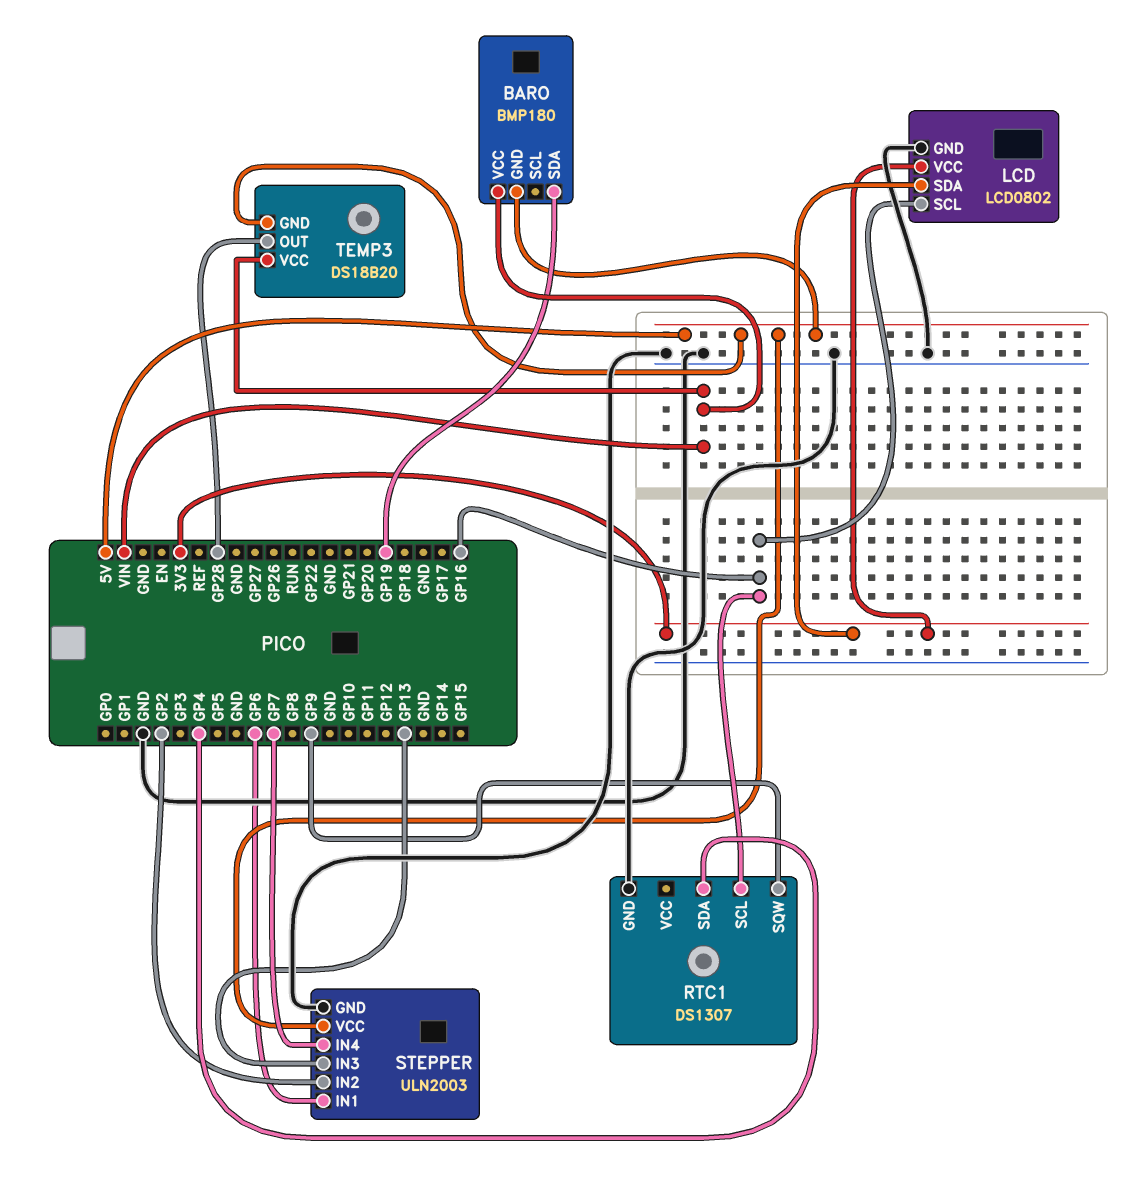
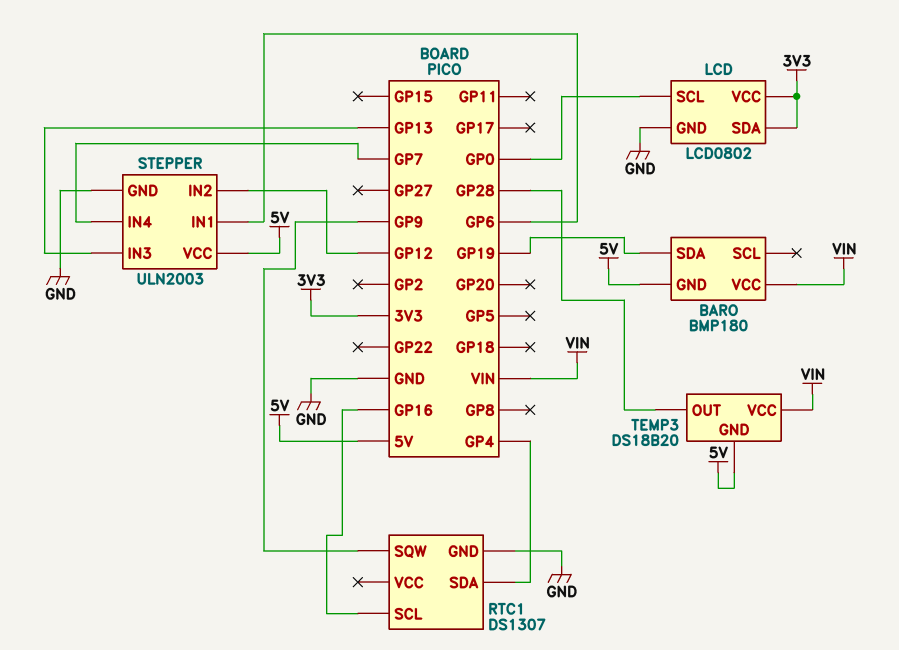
LCD pin SCL: GP16 -> GP0
STEPPER pin IN2: GP2 -> GP12

